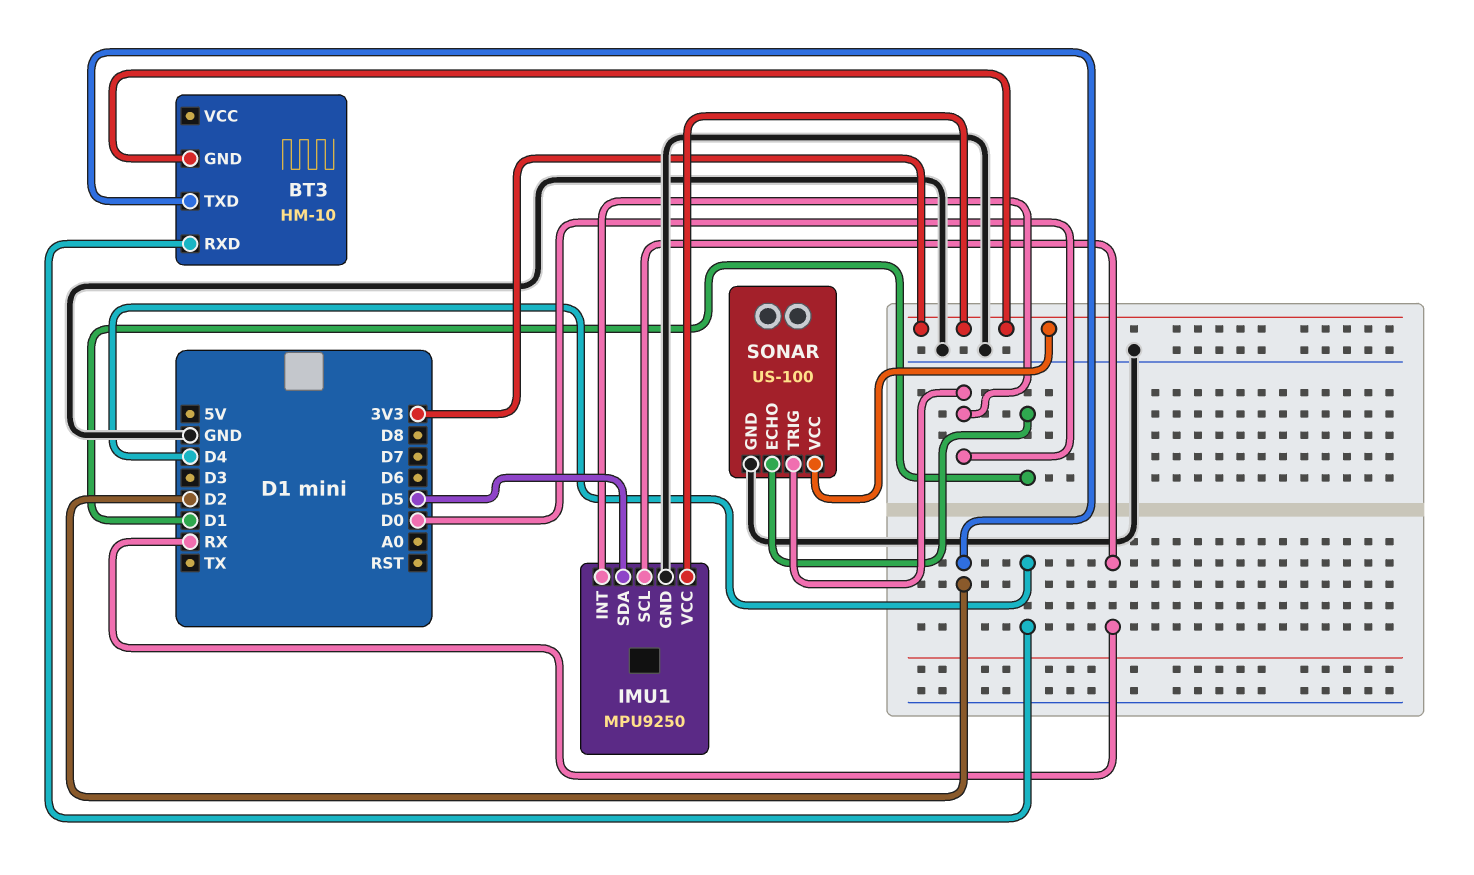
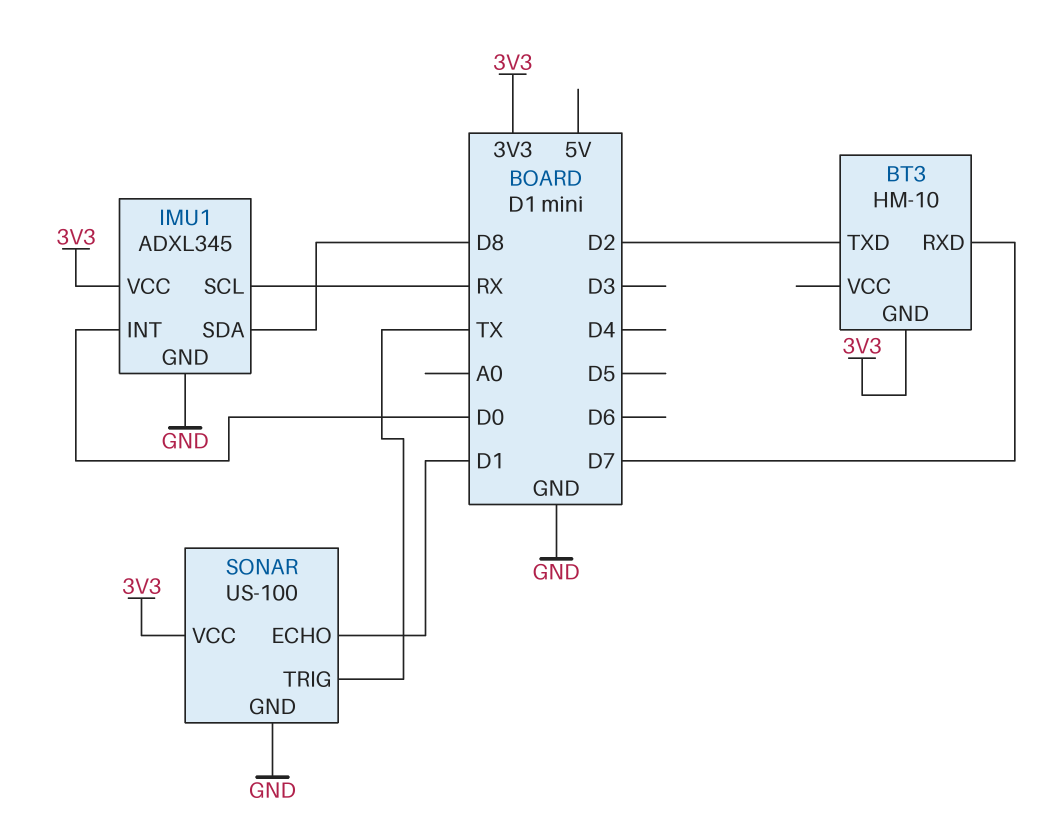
BT3 pin RXD: D4 -> D7
IMU1: MPU9250 -> ADXL345
IMU1 pin SDA: D5 -> D8
SONAR pin TRIG: D0 -> TX

